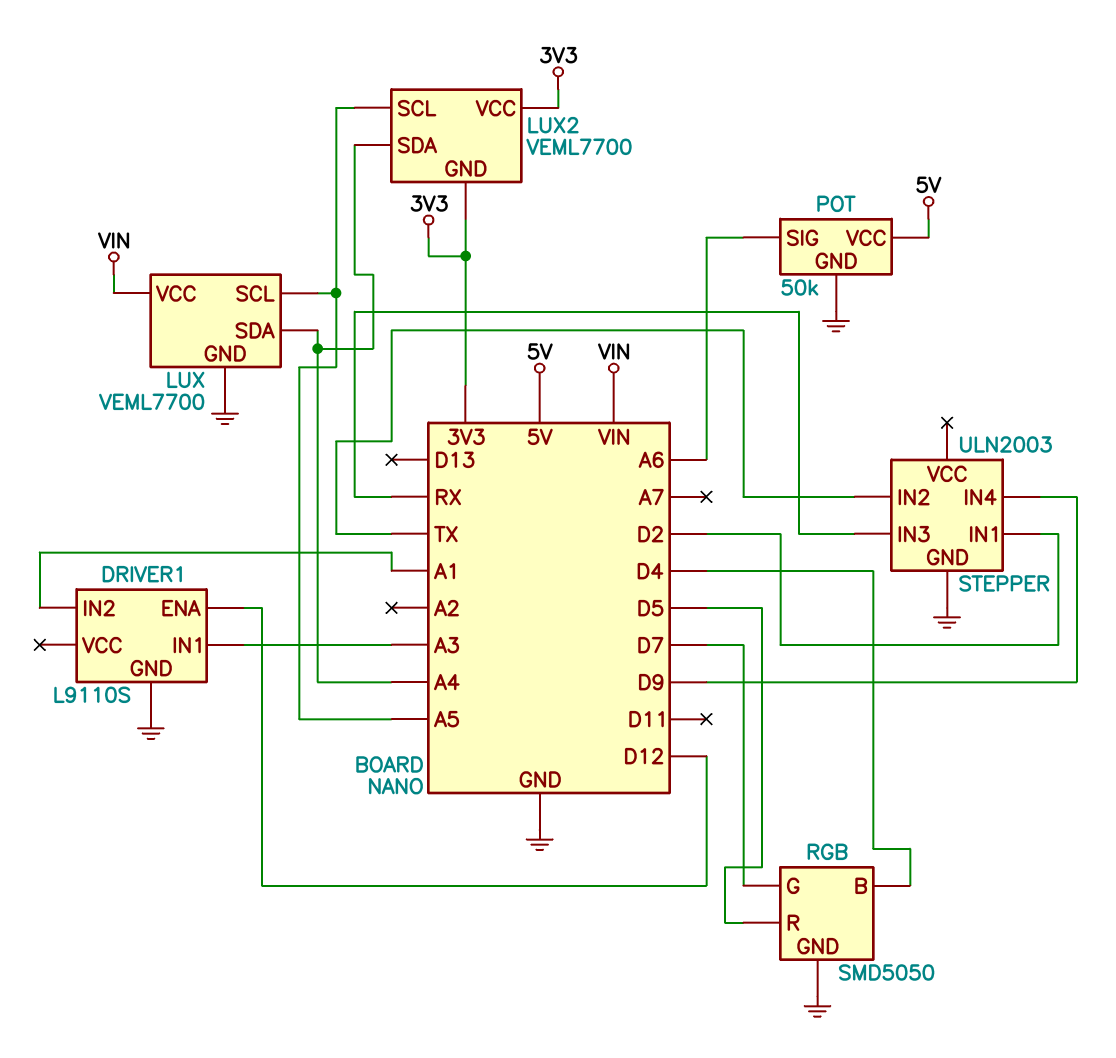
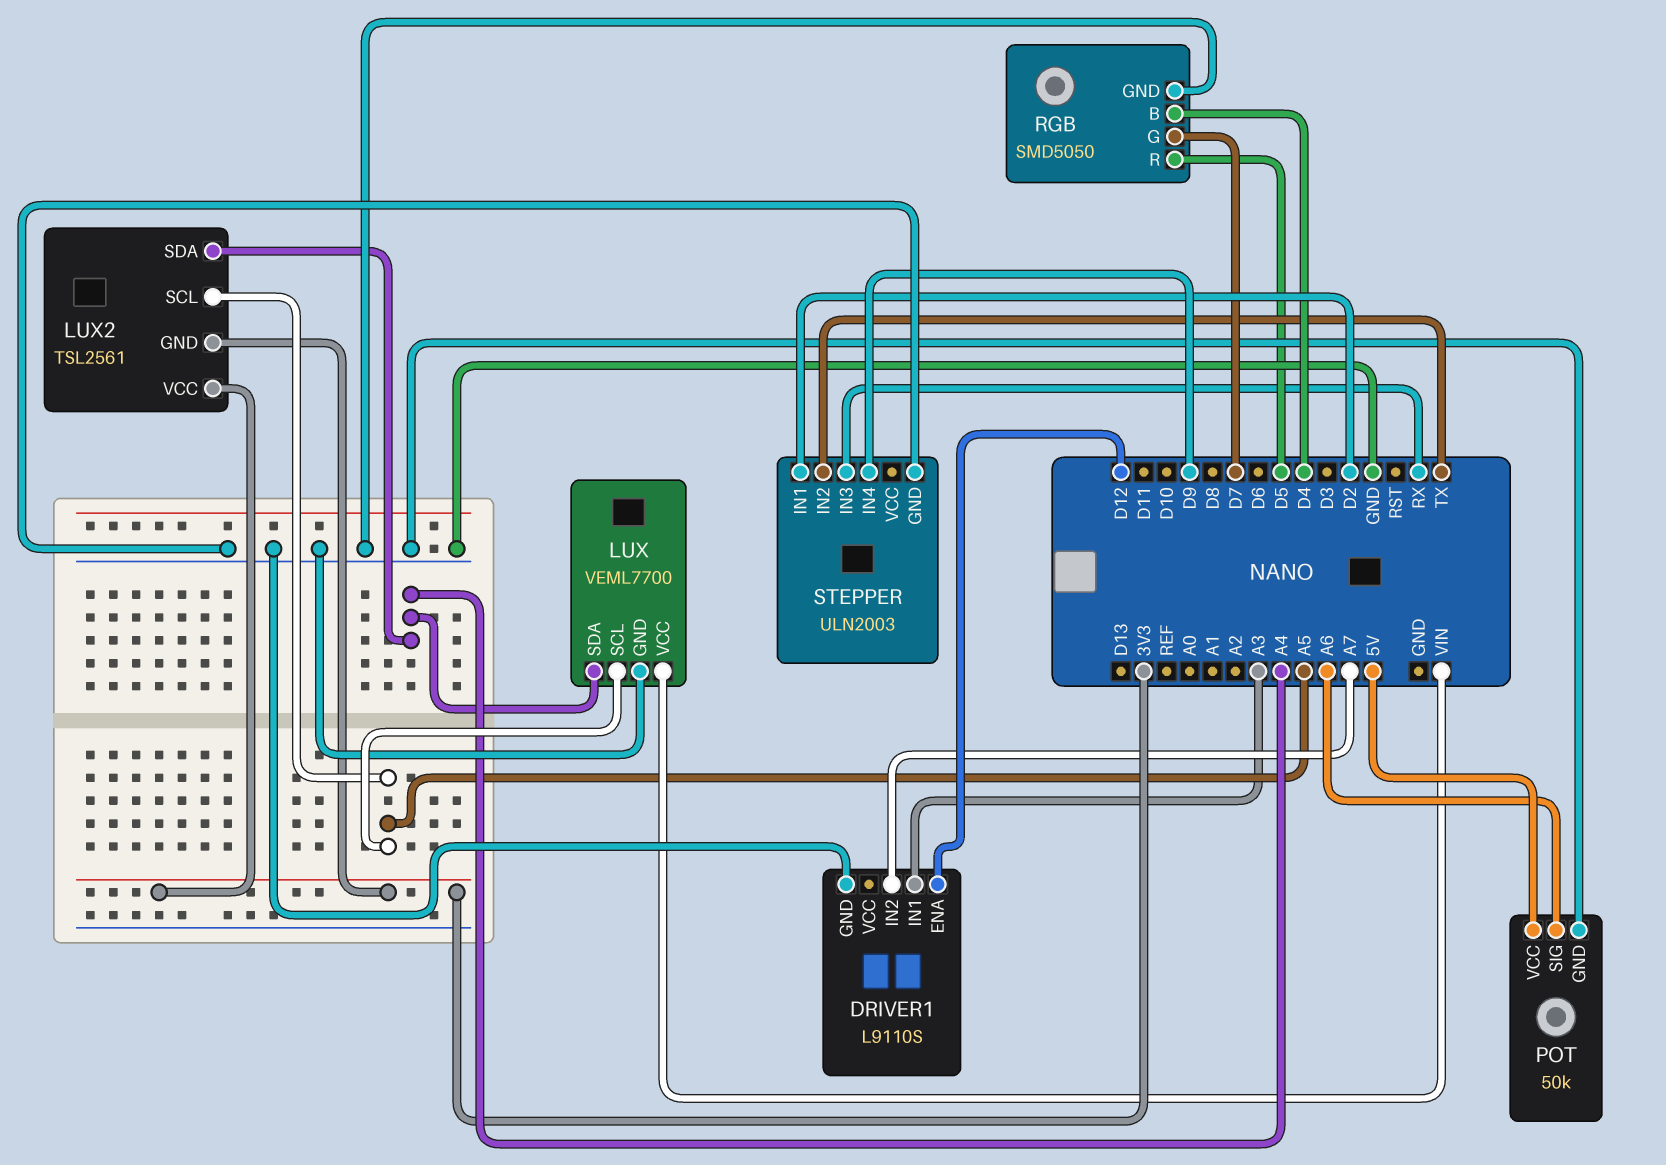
DRIVER1 pin IN2: A1 -> A7
LUX2: VEML7700 -> TSL2561

